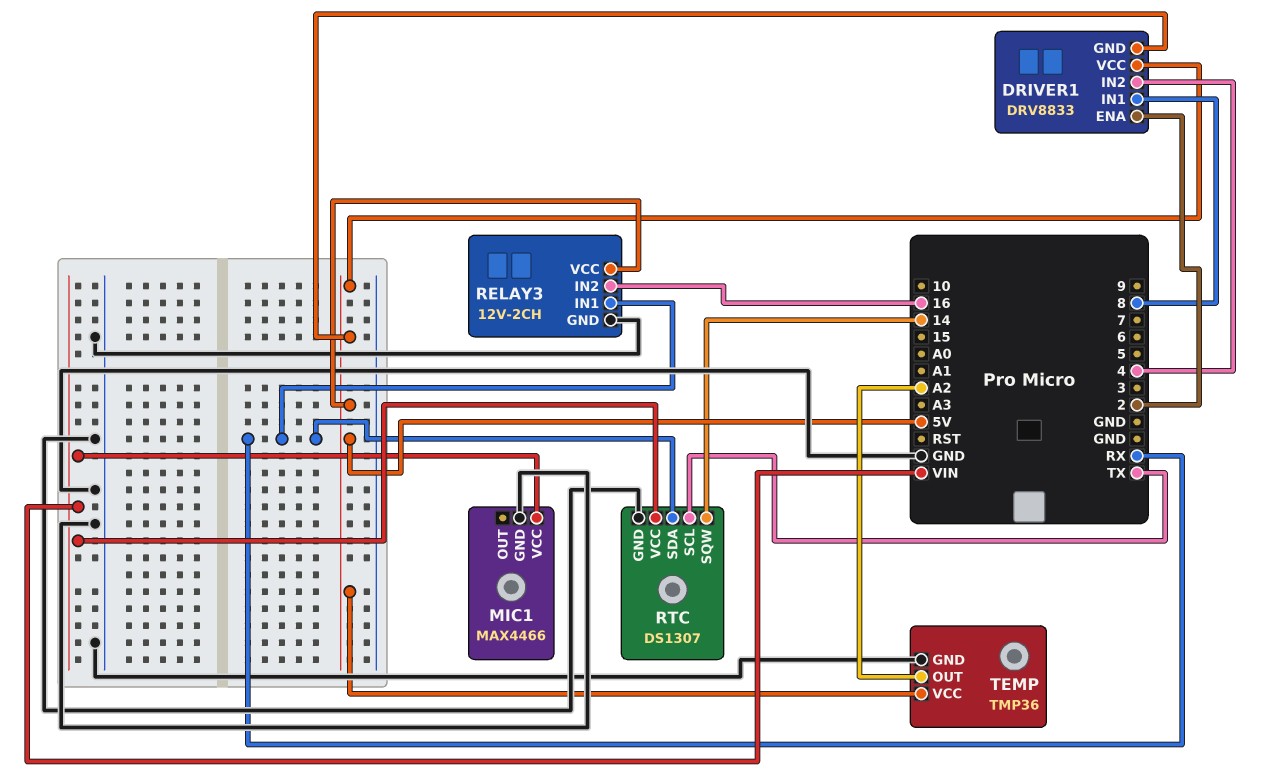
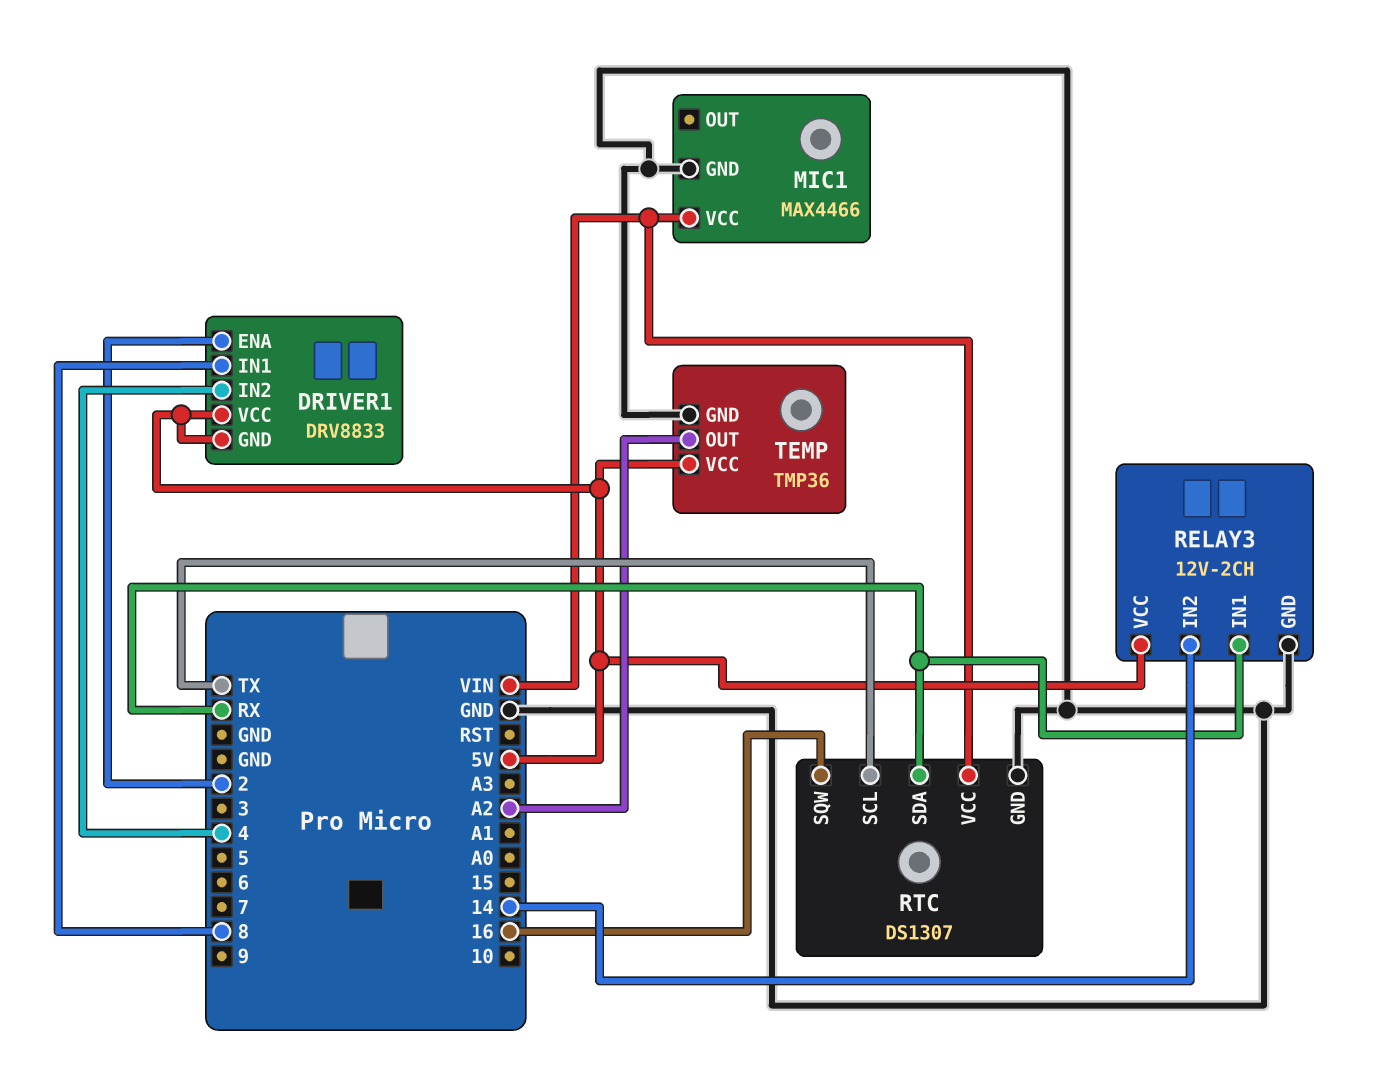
RELAY3 pin IN2: 16 -> 14
RTC pin SQW: 14 -> 16

